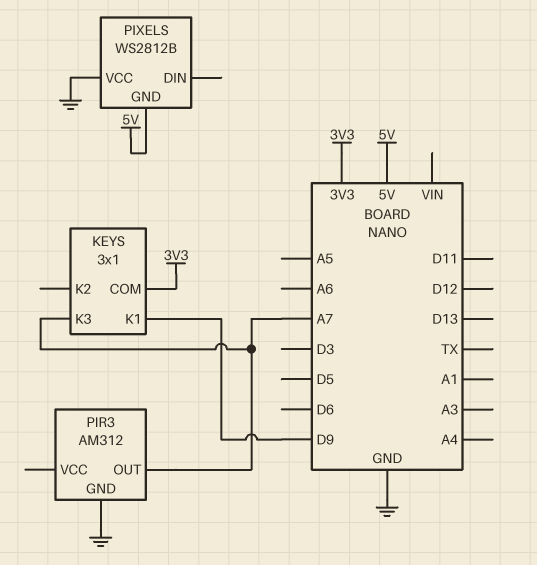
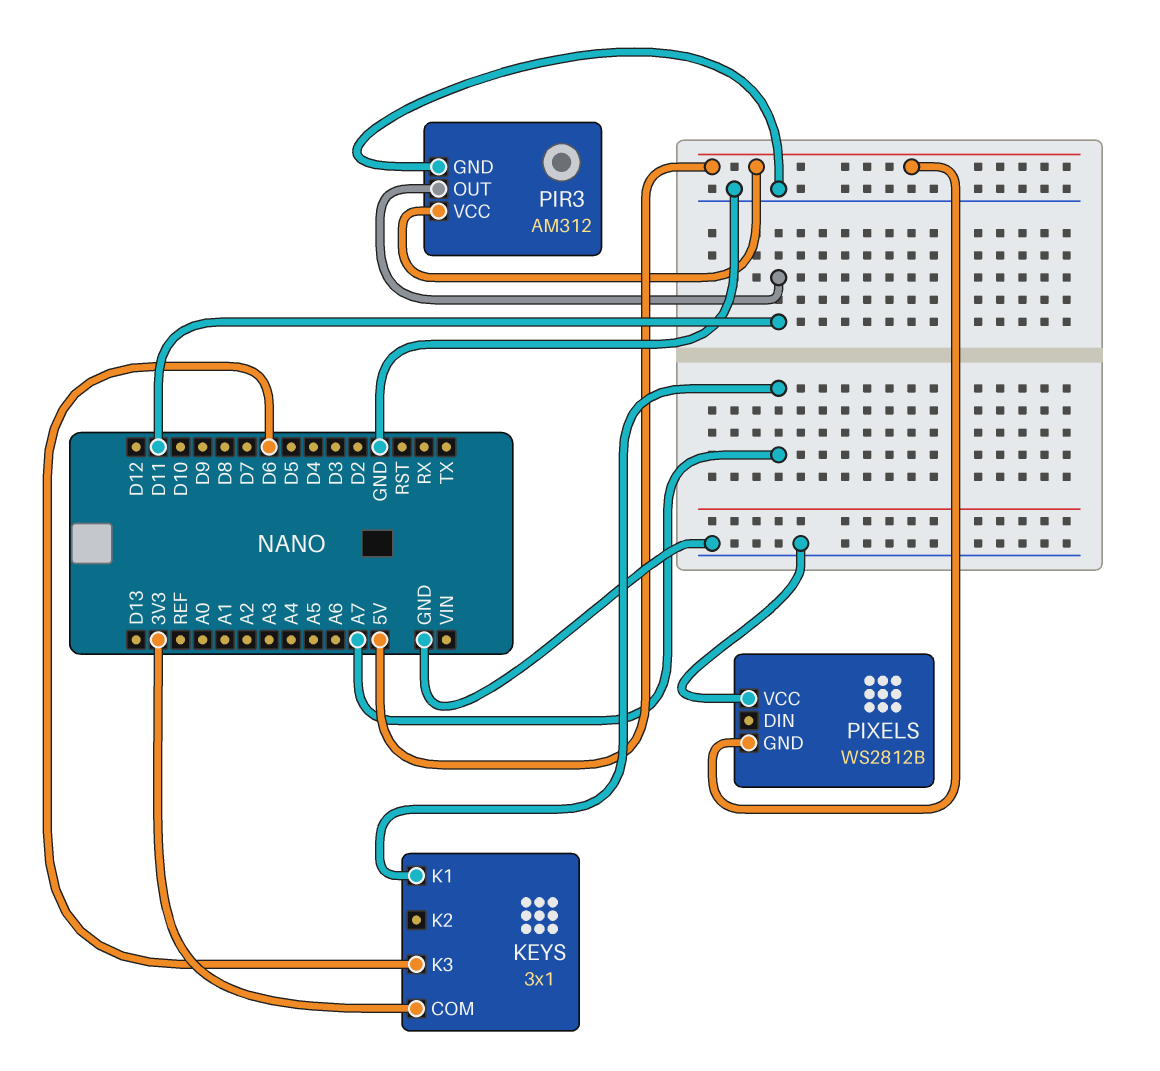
KEYS pin K1: D9 -> A7
KEYS pin K3: A7 -> D6
PIR3 pin OUT: A7 -> D11
PIR3 pin VCC: none -> 5V

